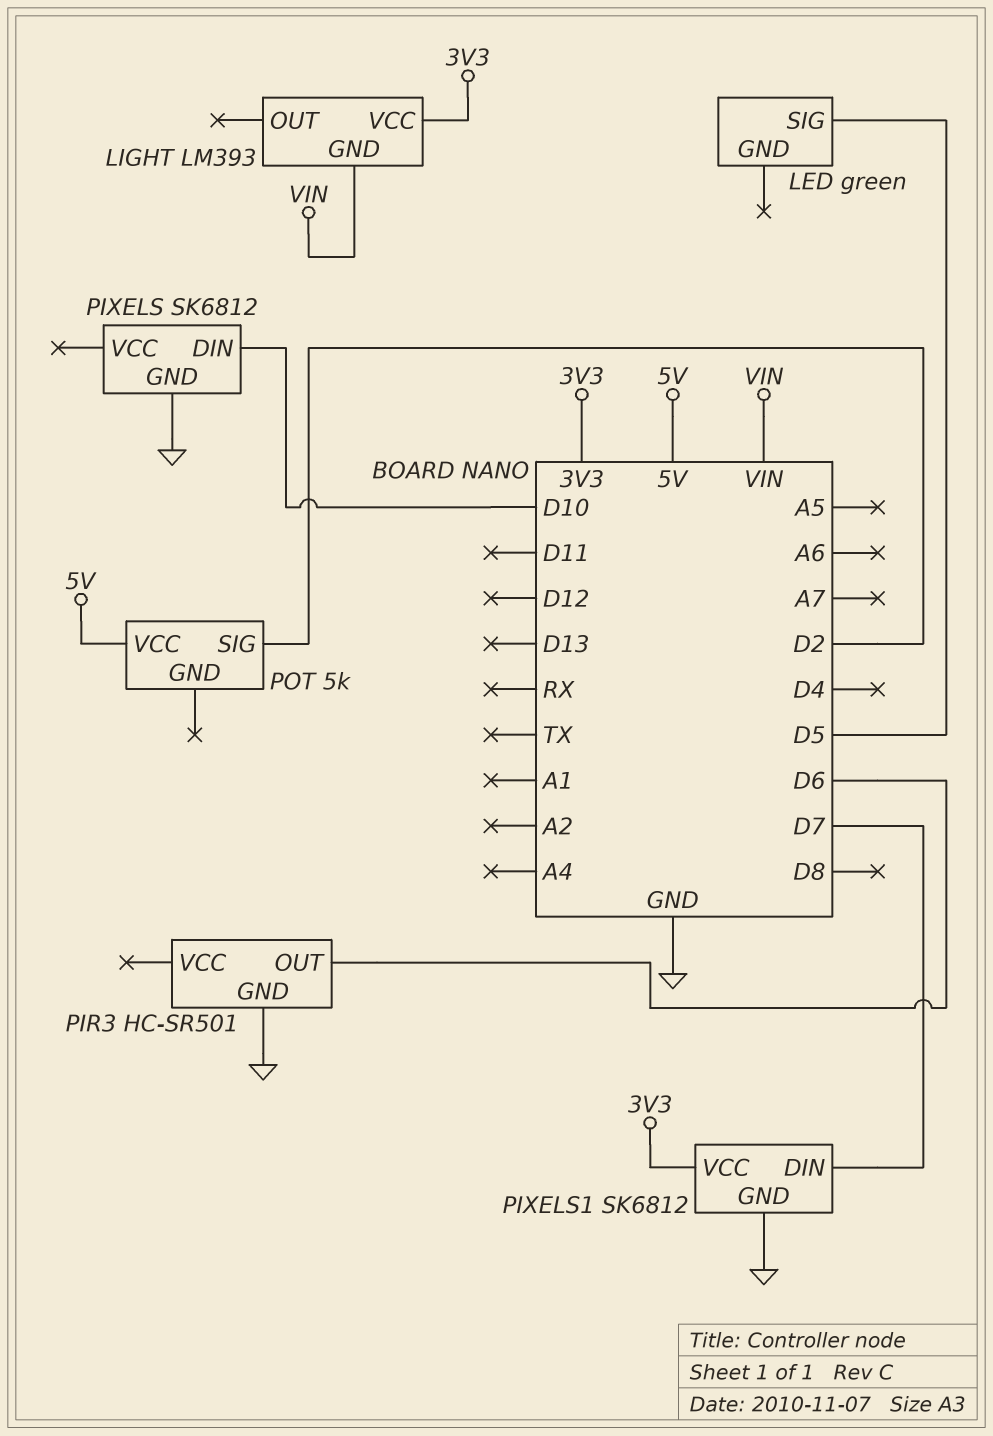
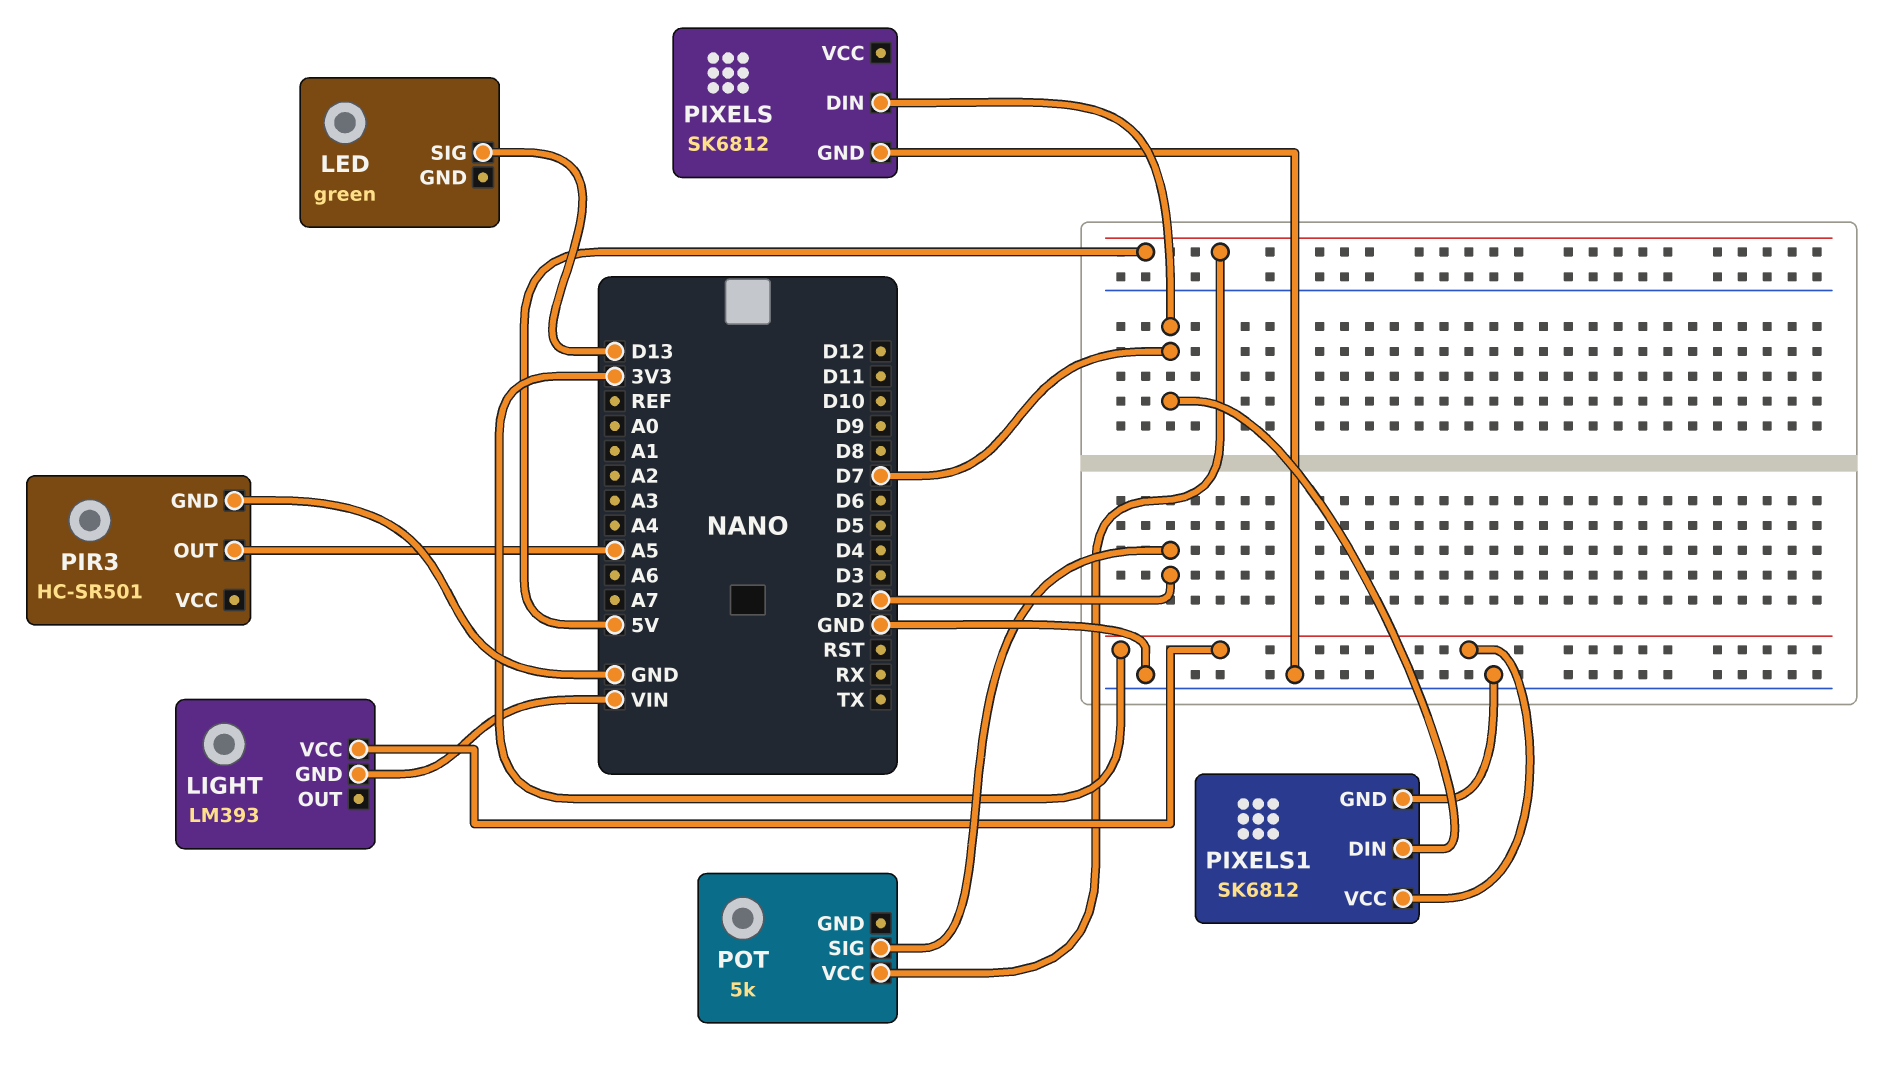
LED pin SIG: D5 -> D13
PIR3 pin OUT: D6 -> A5
PIXELS pin DIN: D10 -> D7

